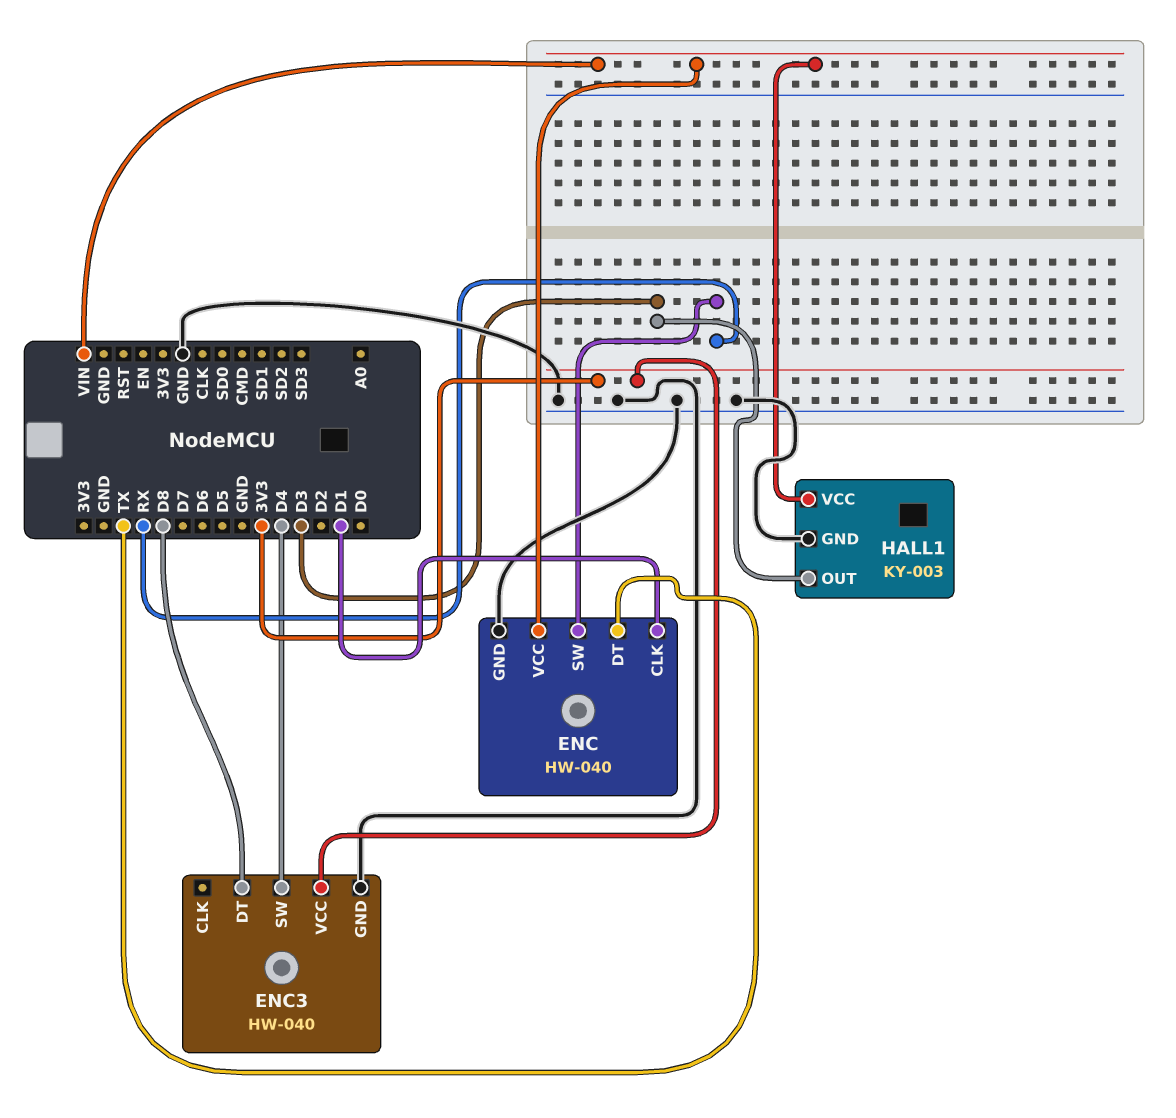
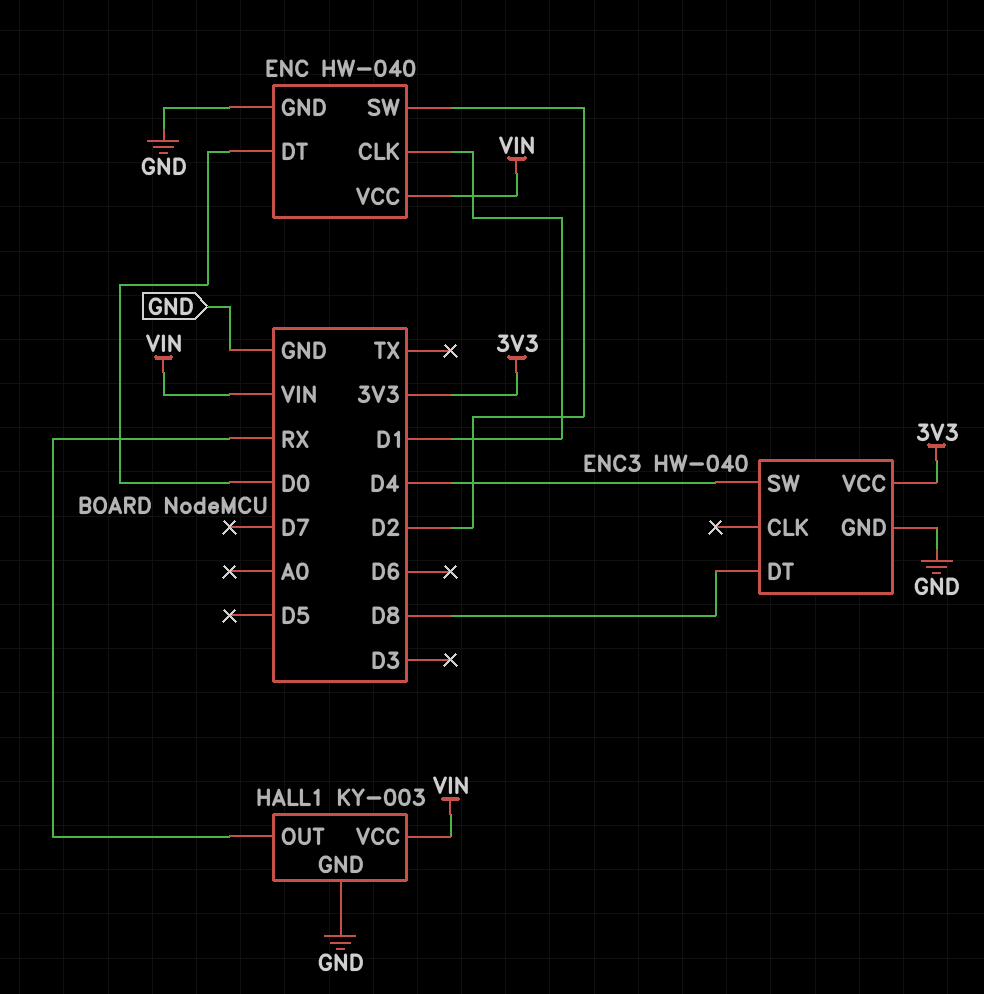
ENC pin DT: TX -> D0
ENC pin SW: RX -> D2
HALL1 pin OUT: D3 -> RX

